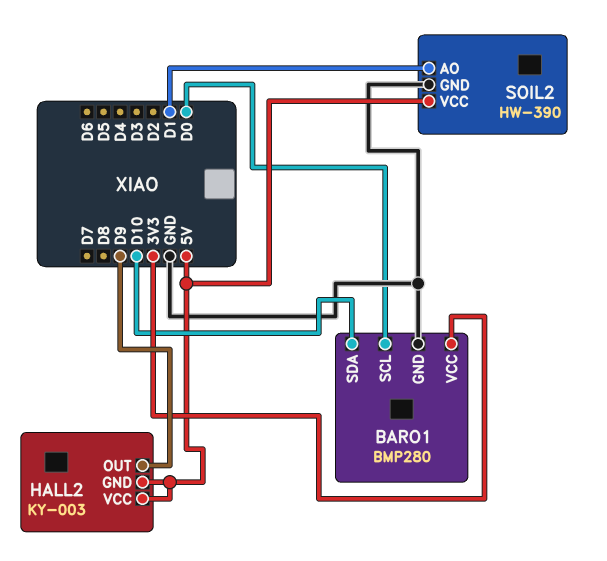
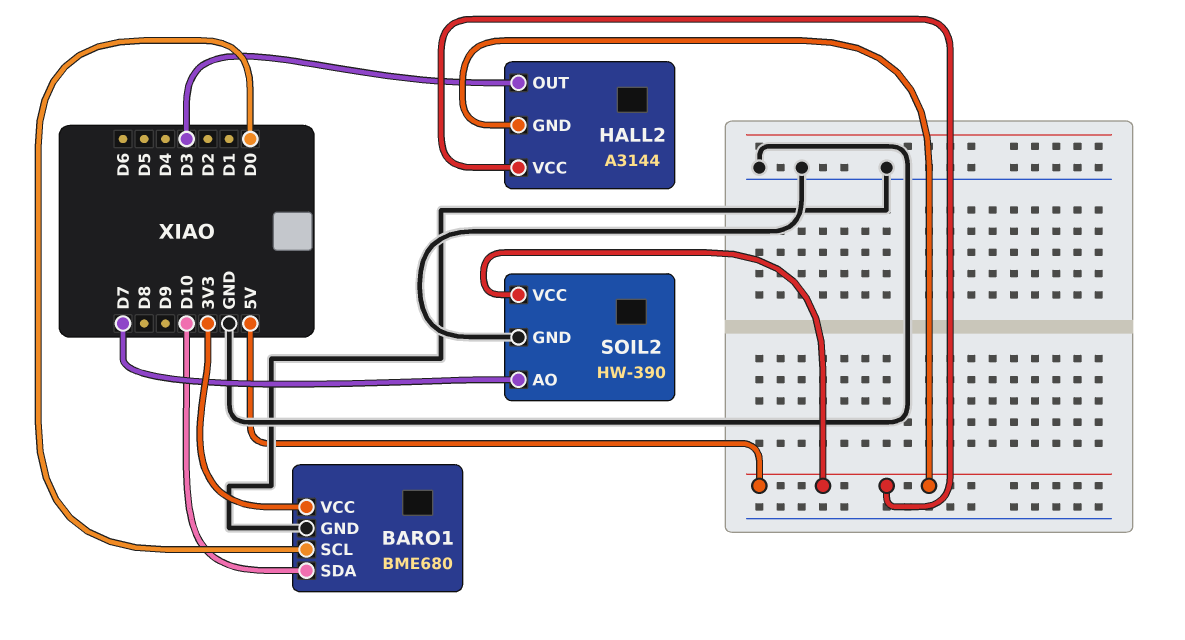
BARO1: BMP280 -> BME680
HALL2: KY-003 -> A3144
HALL2 pin OUT: D9 -> D3
SOIL2 pin AO: D1 -> D7

